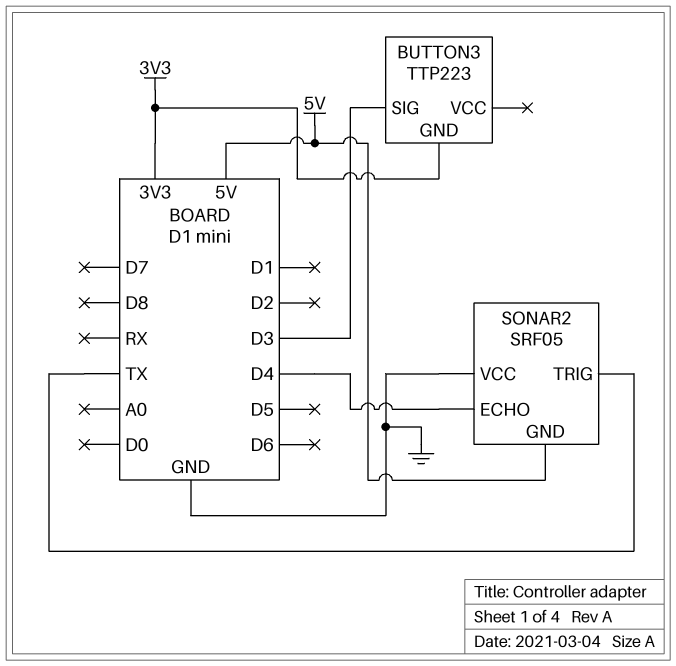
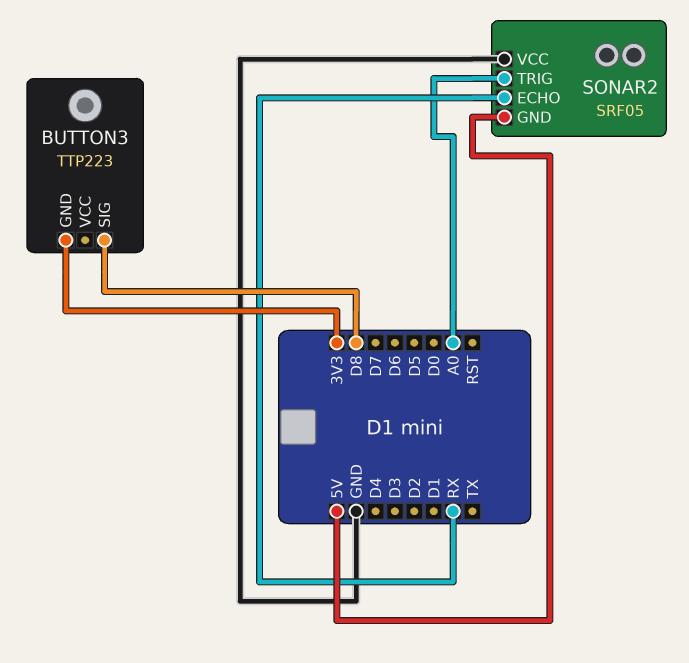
BUTTON3 pin SIG: D3 -> D8
SONAR2 pin ECHO: D4 -> RX
SONAR2 pin TRIG: TX -> A0

